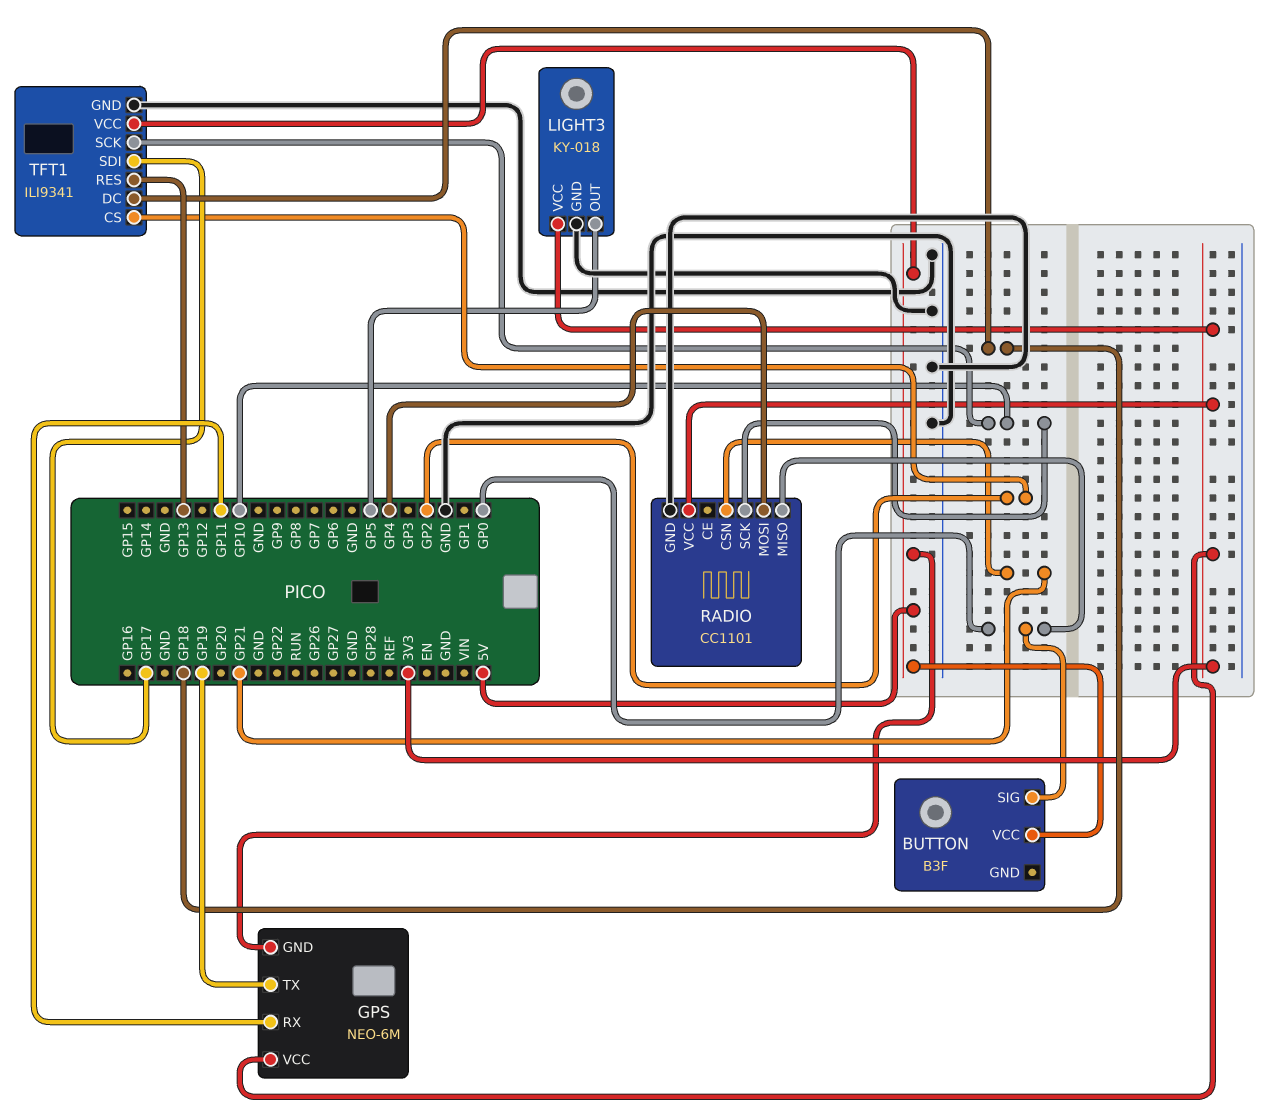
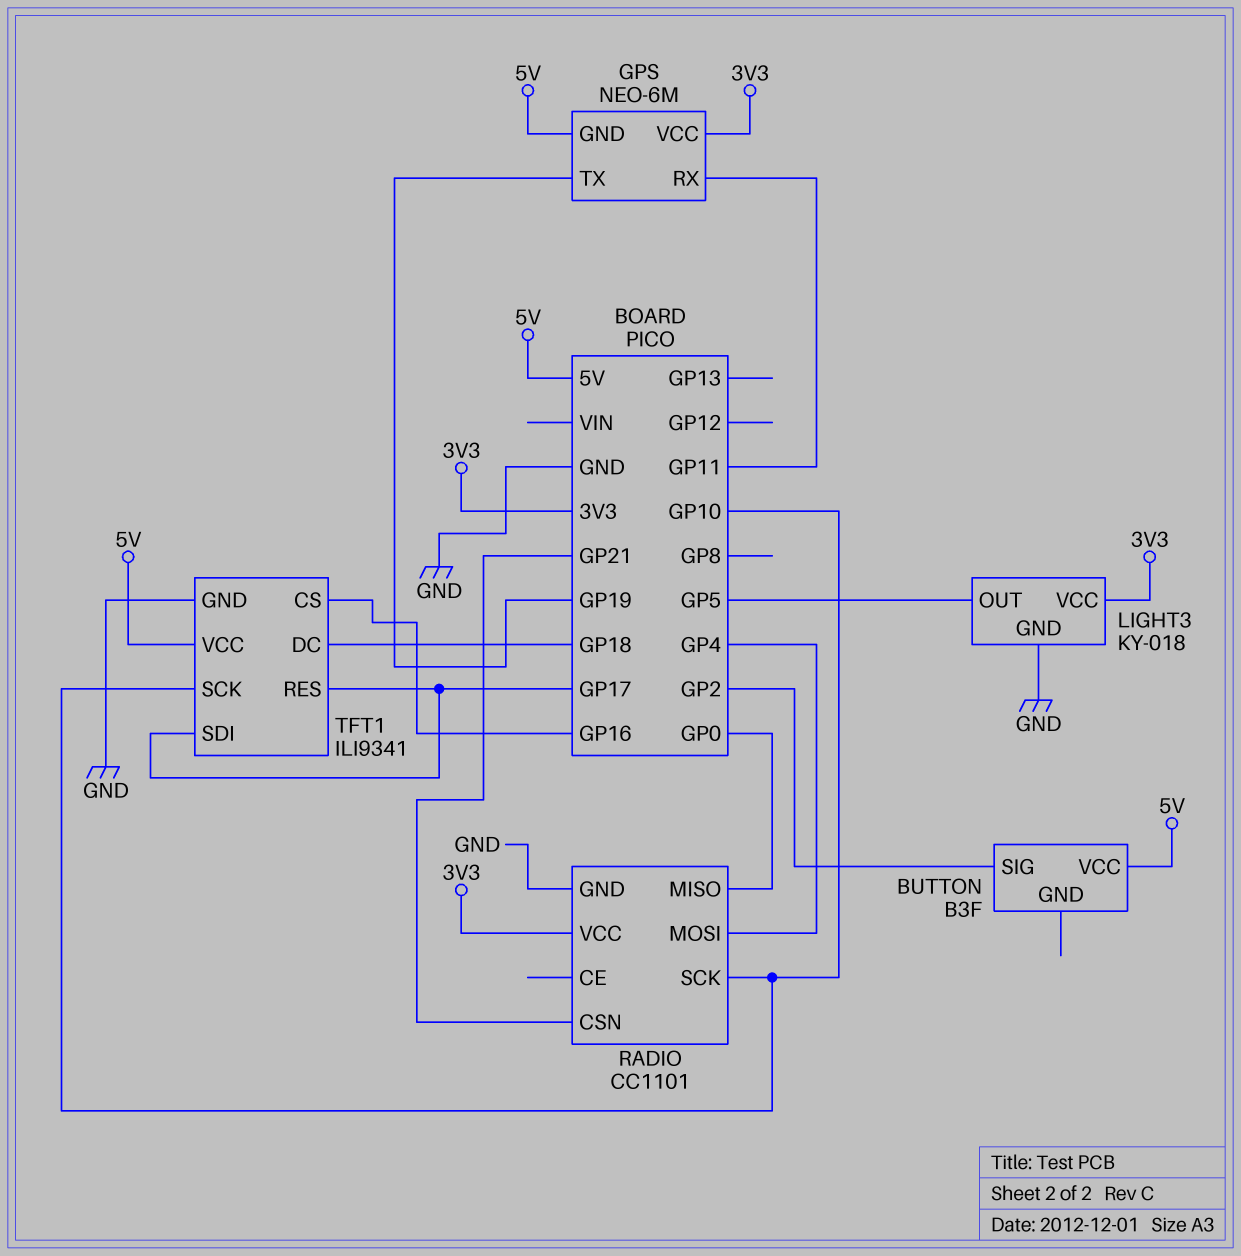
BUTTON pin SIG: GP0 -> GP2
TFT1 pin CS: GP2 -> GP16
TFT1 pin RES: GP13 -> GP17

